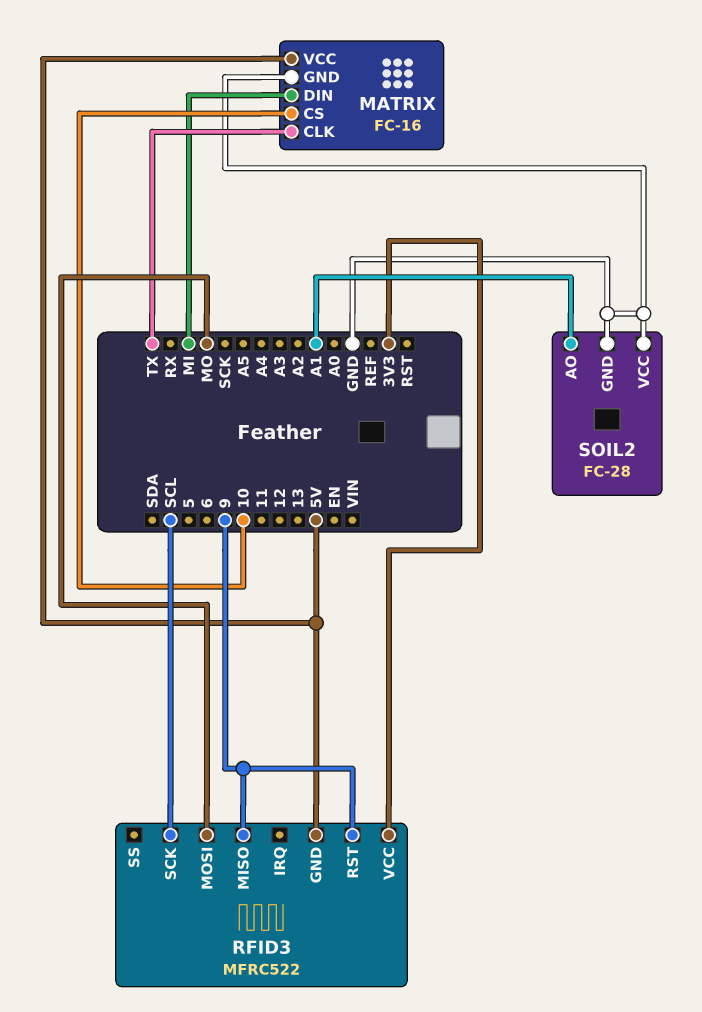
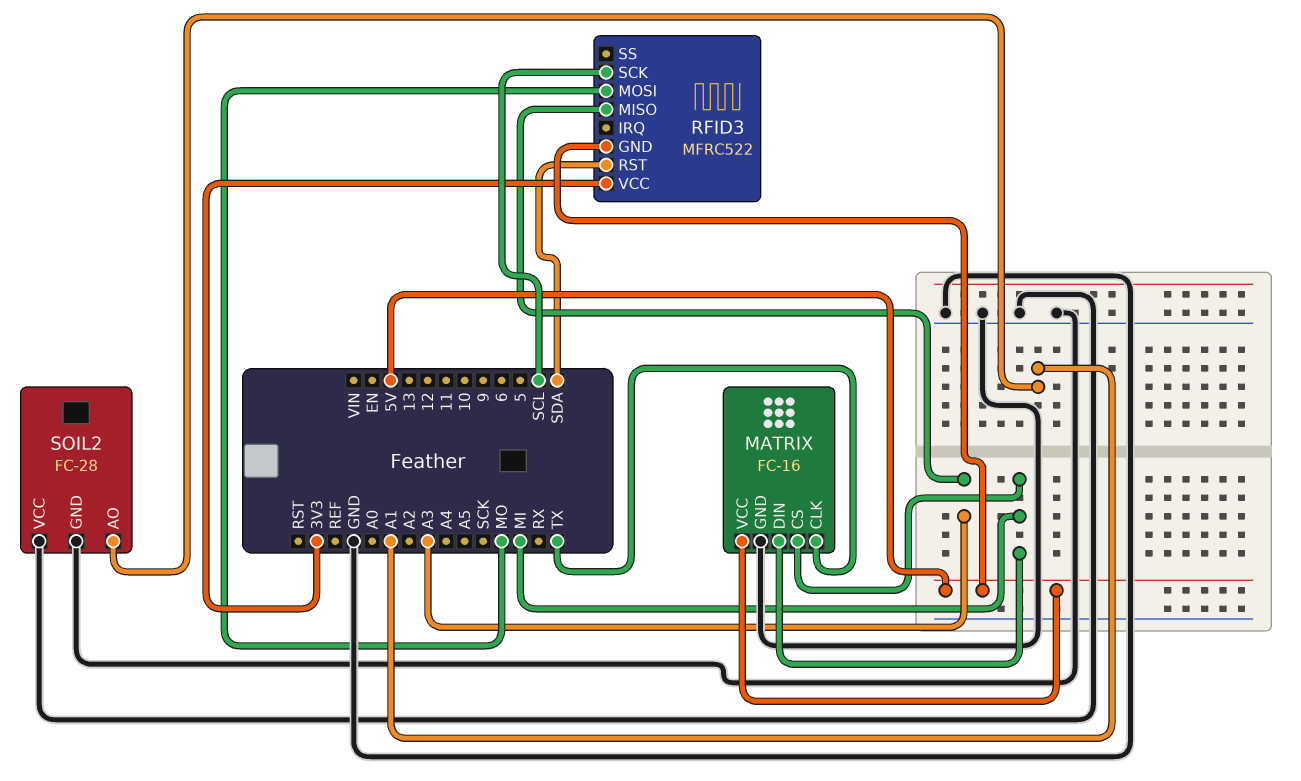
MATRIX pin CS: 10 -> MI
RFID3 pin MISO: 9 -> A3
RFID3 pin RST: 9 -> SDA

